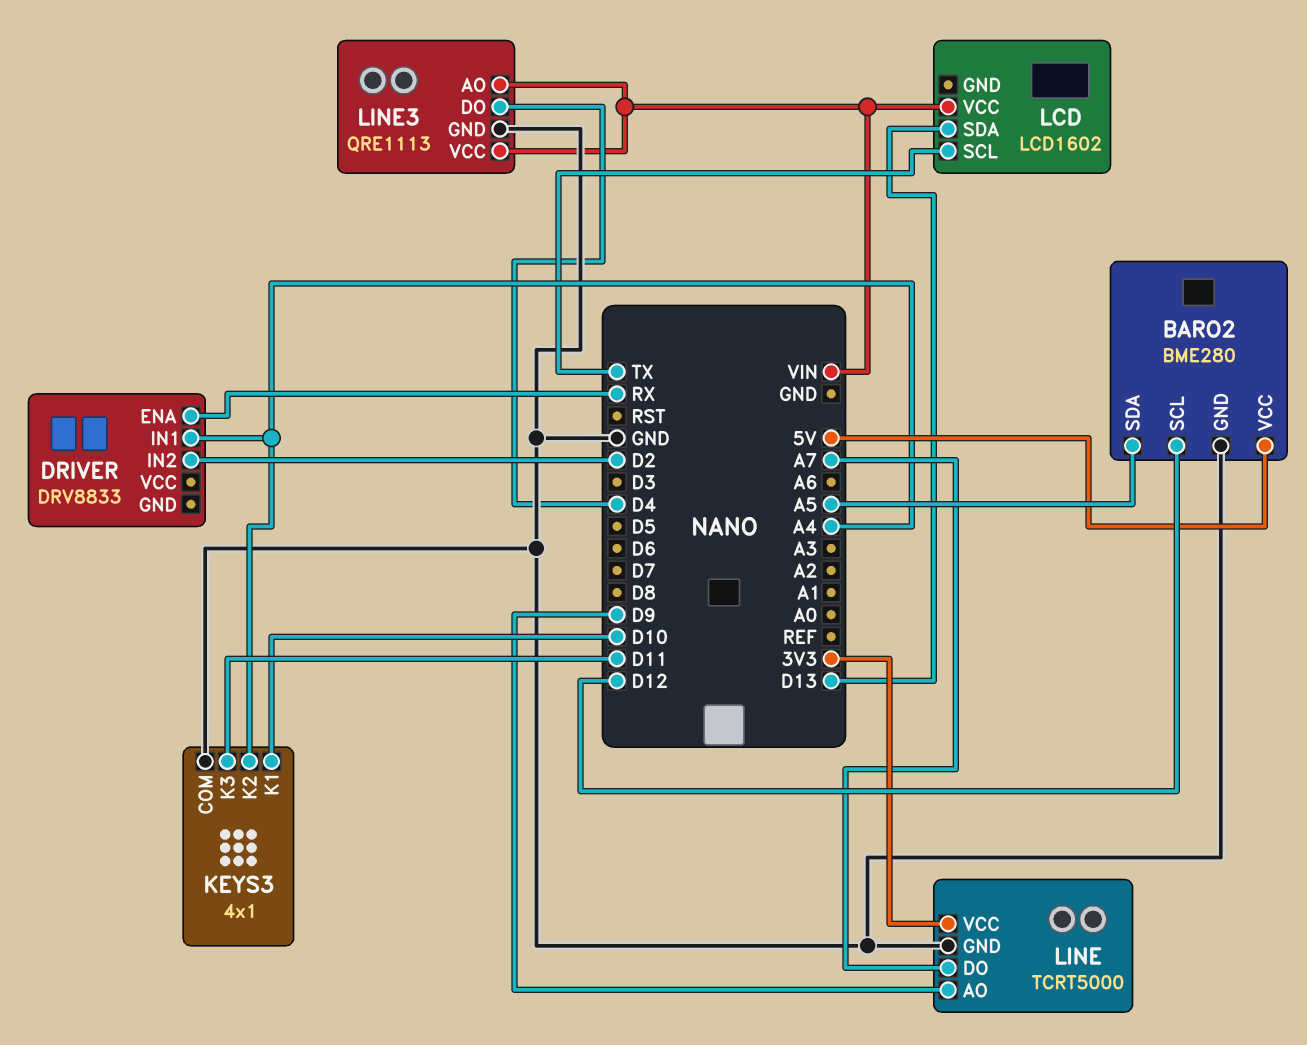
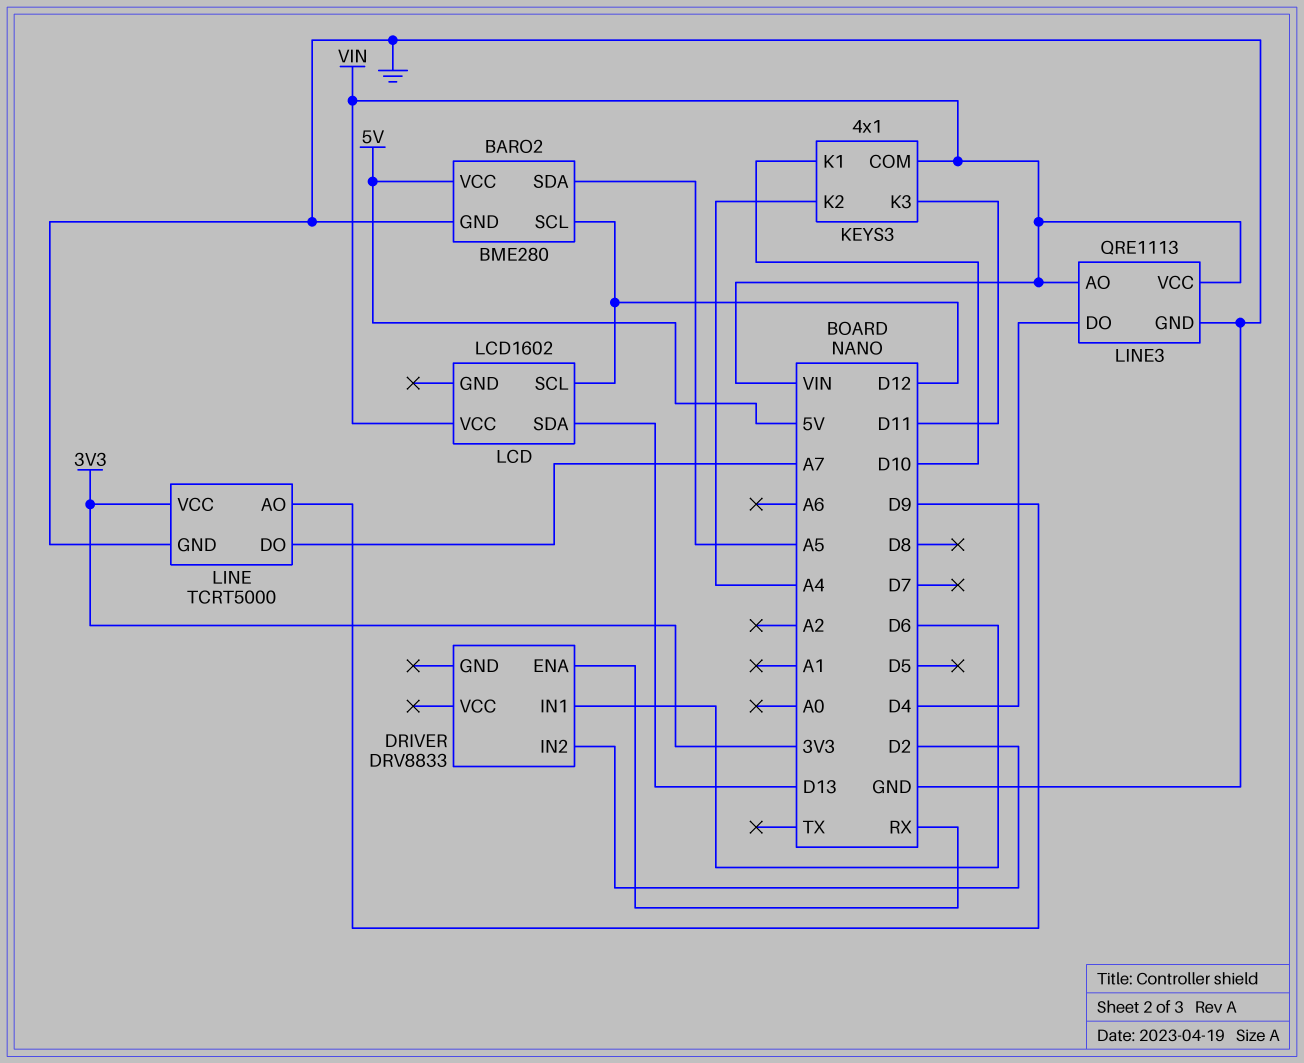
DRIVER pin IN1: A4 -> D6
KEYS3 pin COM: GND -> VIN
LCD pin SCL: TX -> D12

